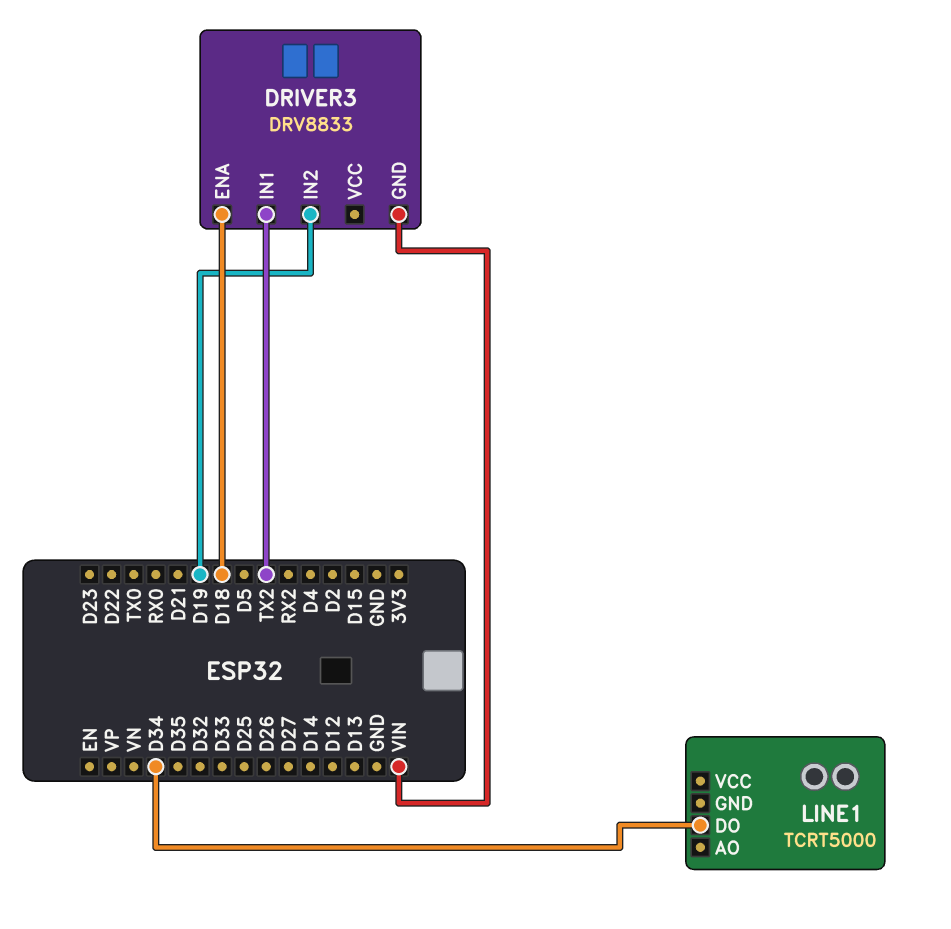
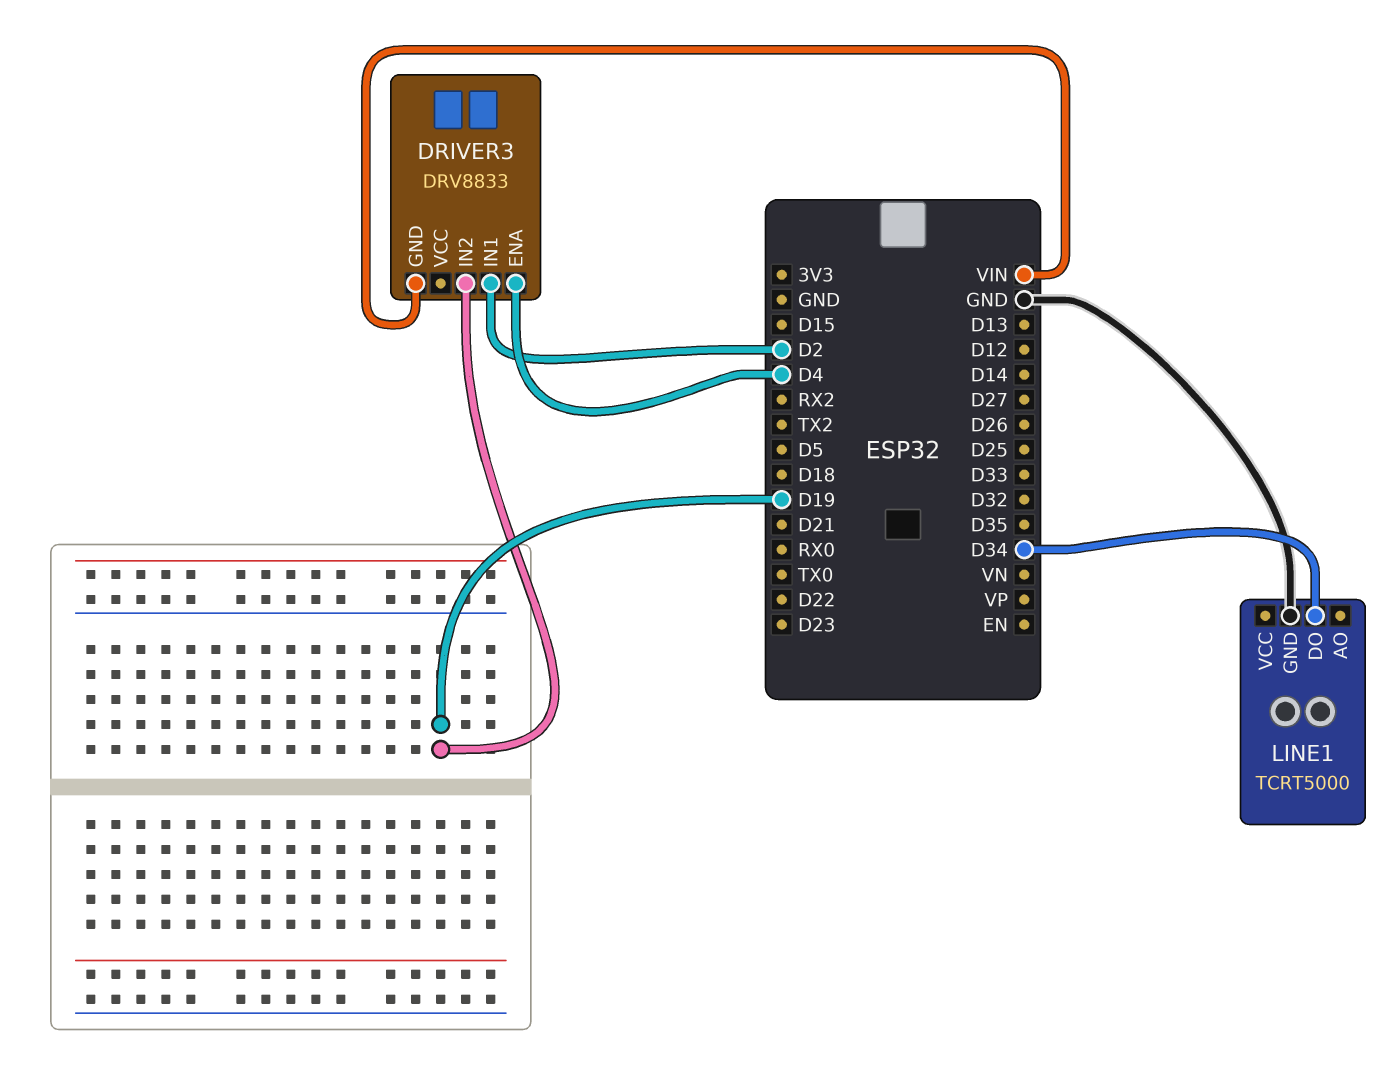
DRIVER3 pin ENA: D18 -> D4
DRIVER3 pin IN1: TX2 -> D2
LINE1 pin GND: none -> GND

